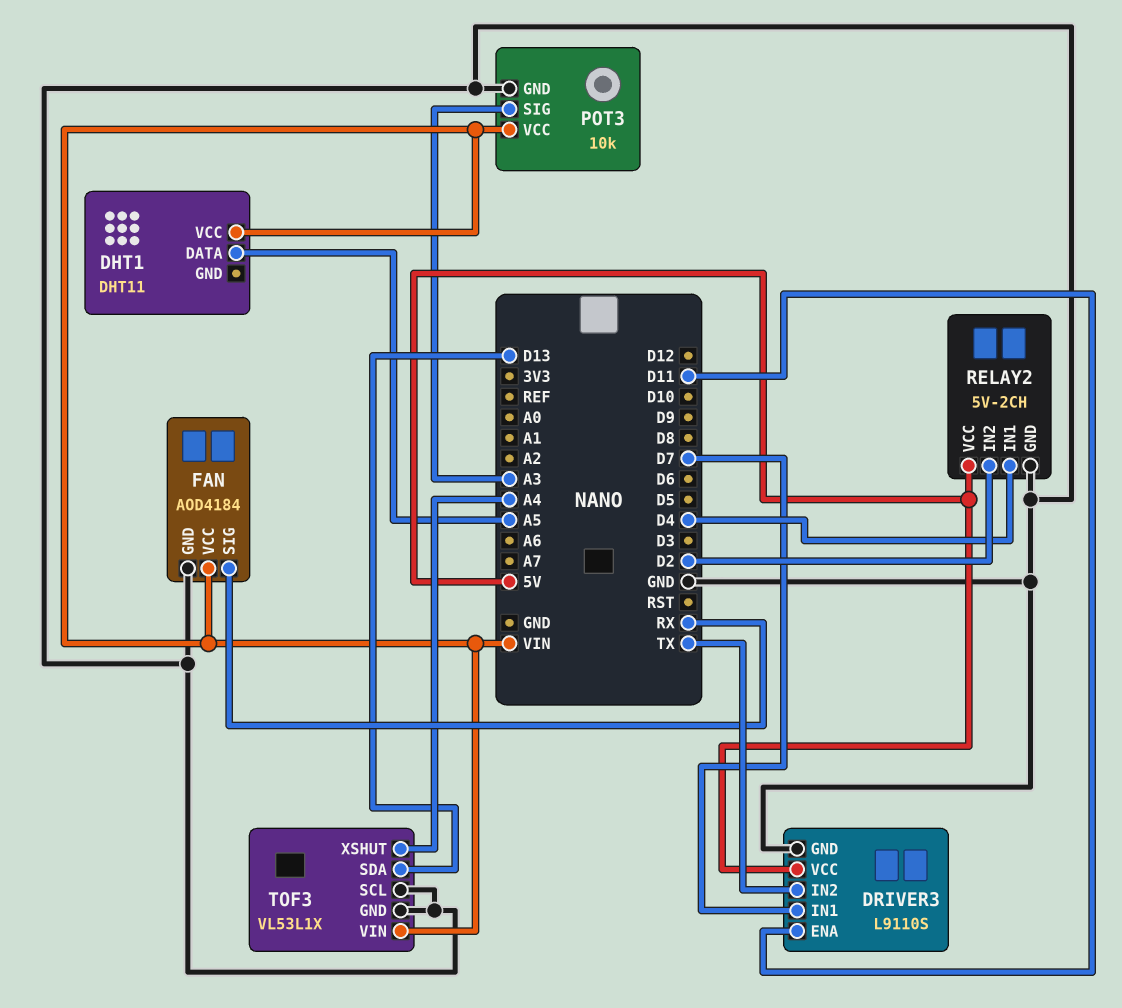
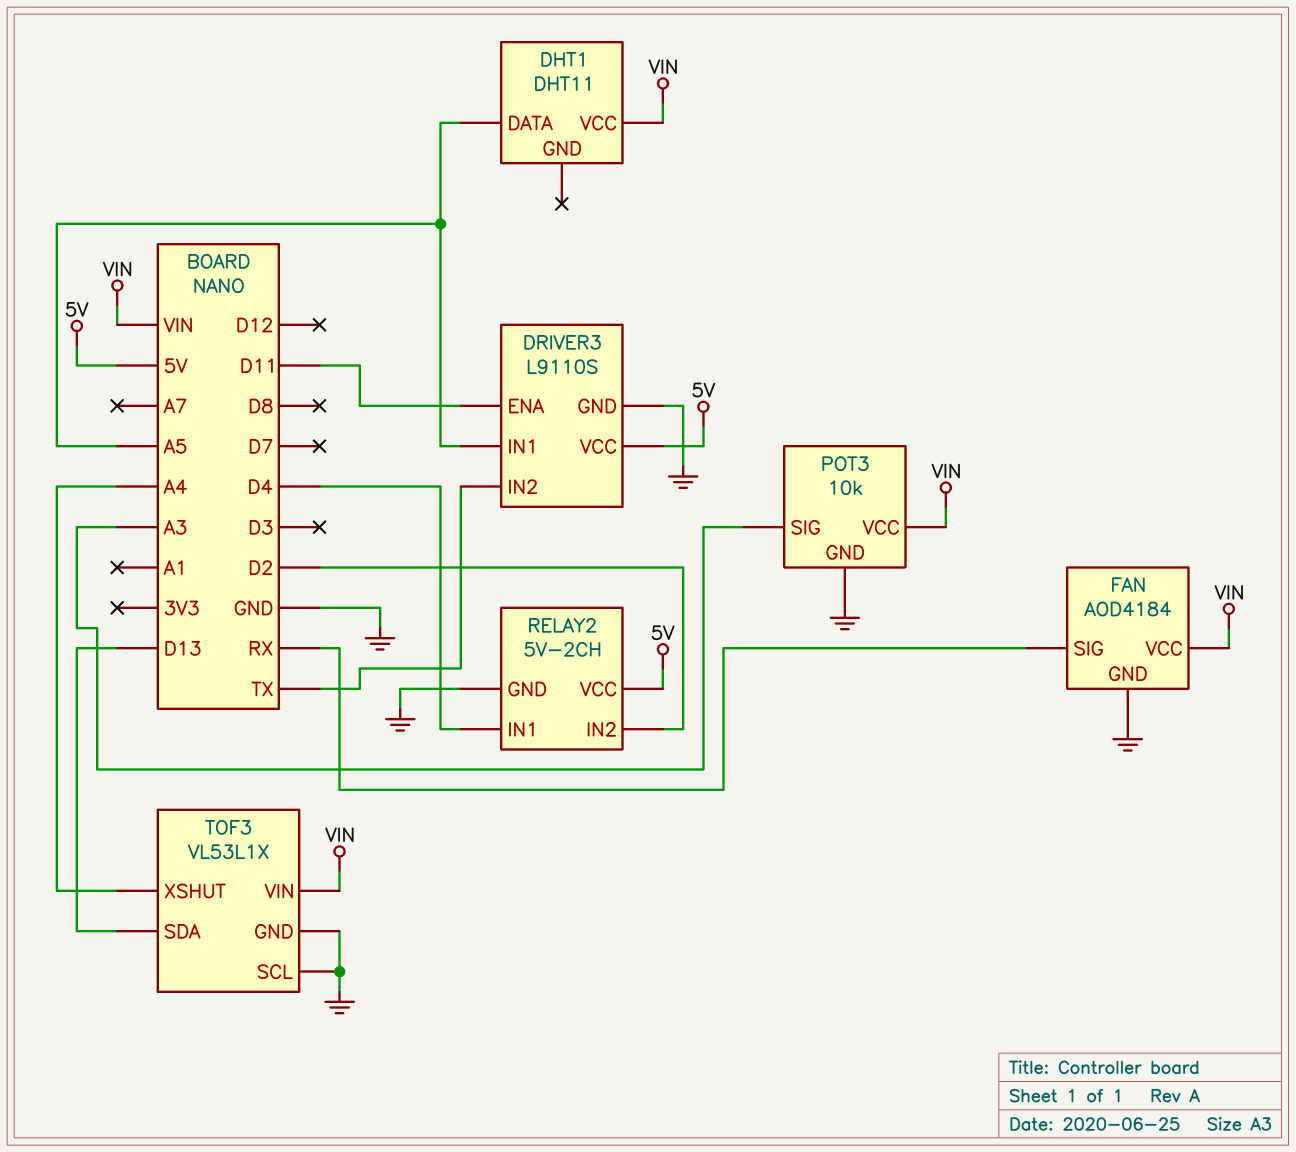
DRIVER3 pin IN1: D7 -> A5

